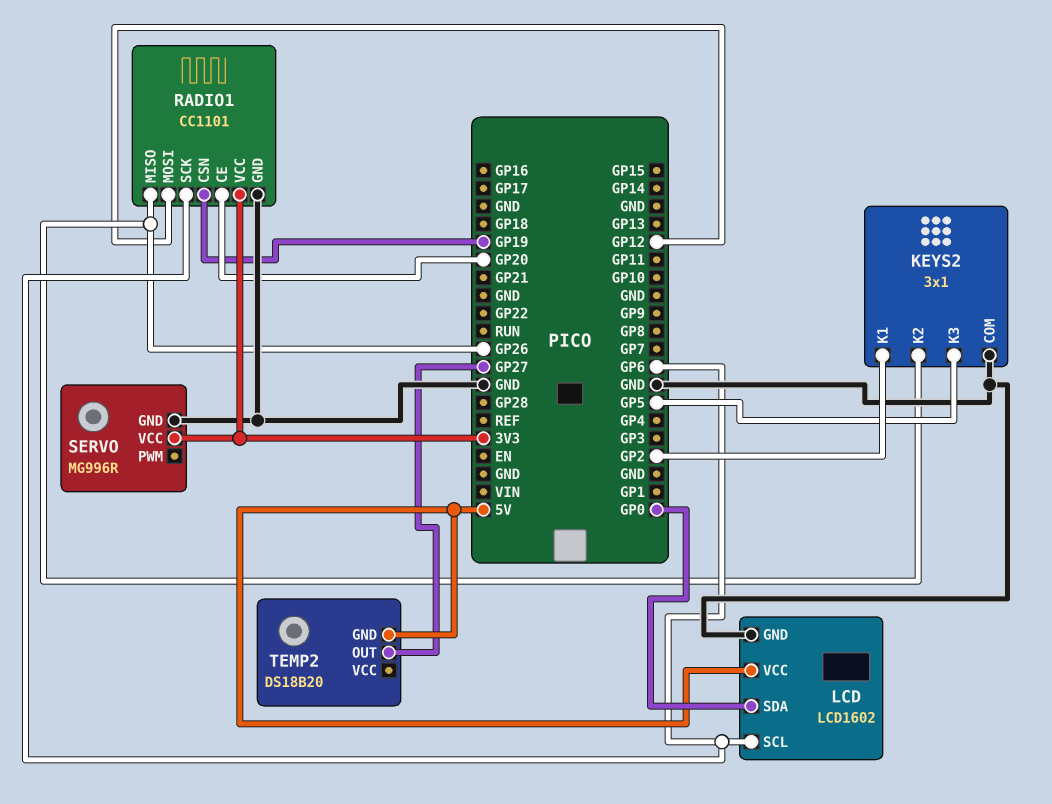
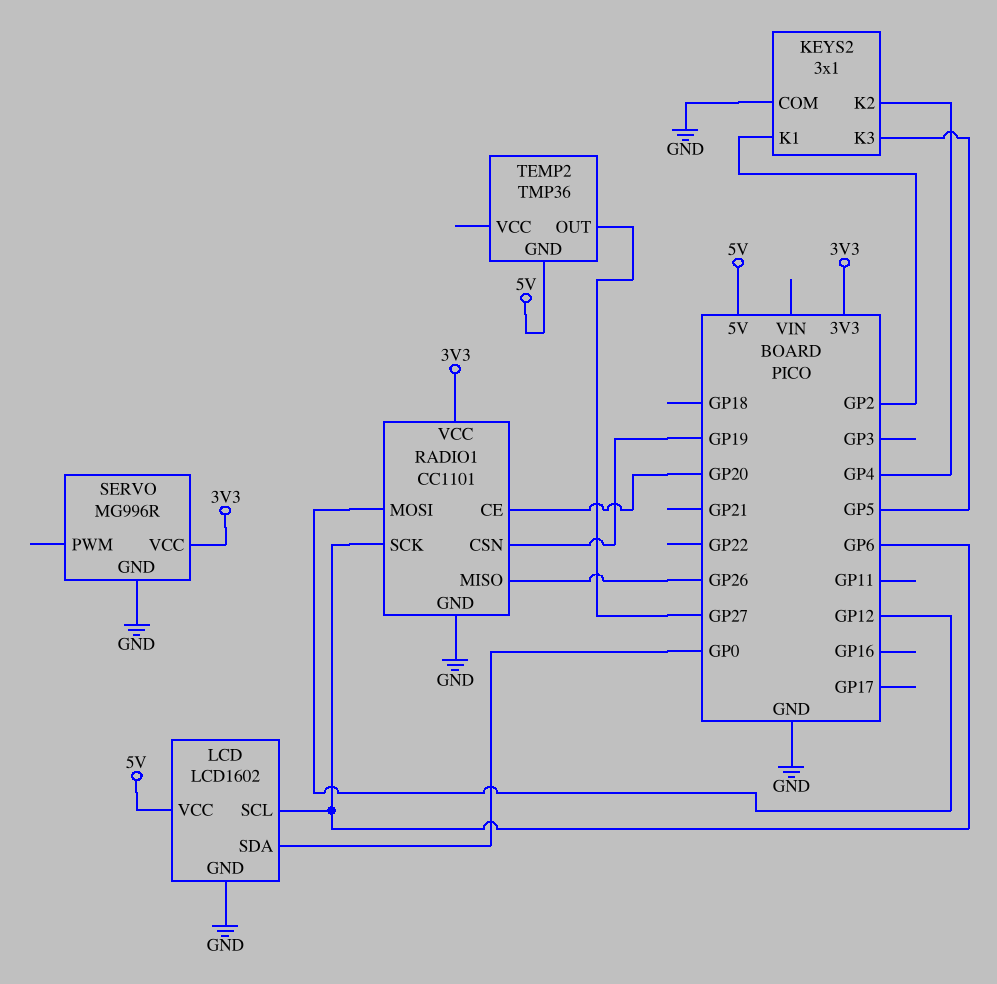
KEYS2 pin K2: GP26 -> GP4
TEMP2: DS18B20 -> TMP36

